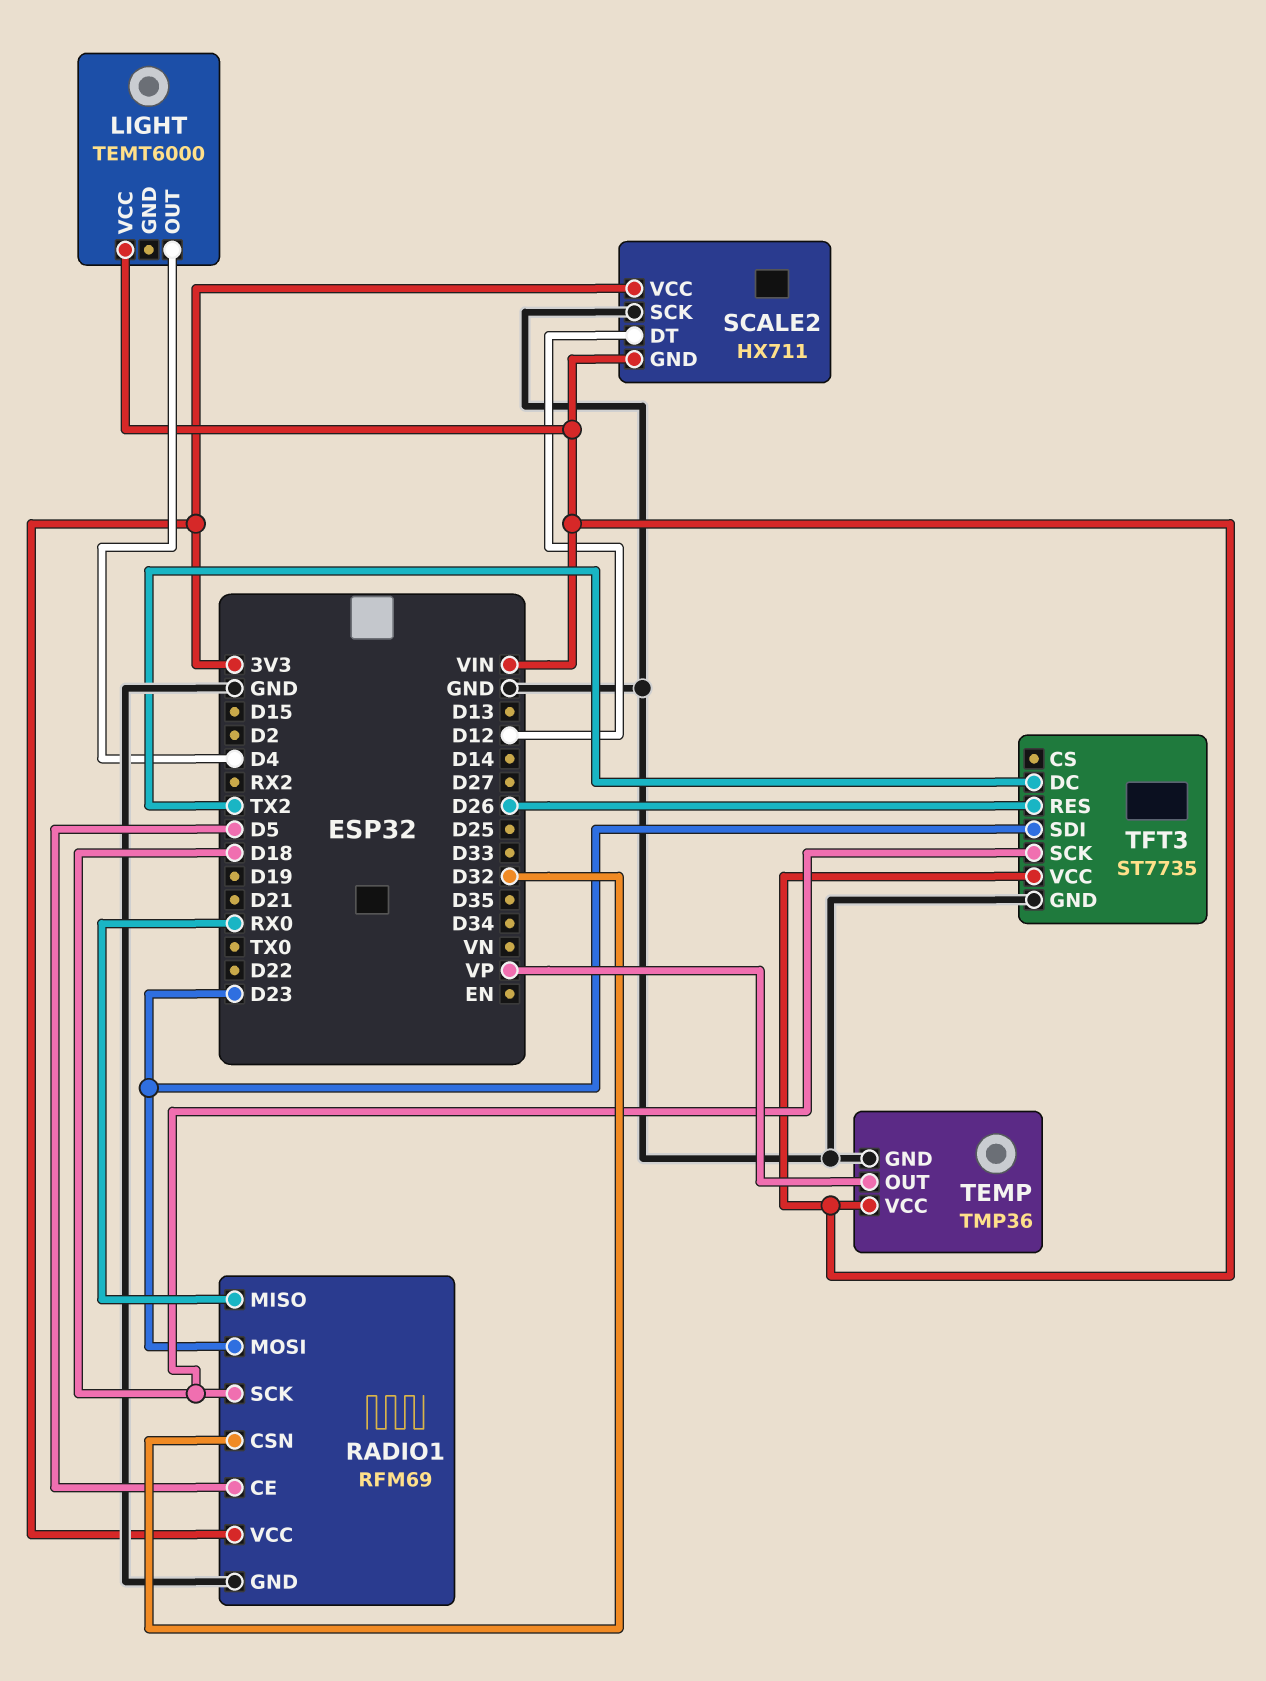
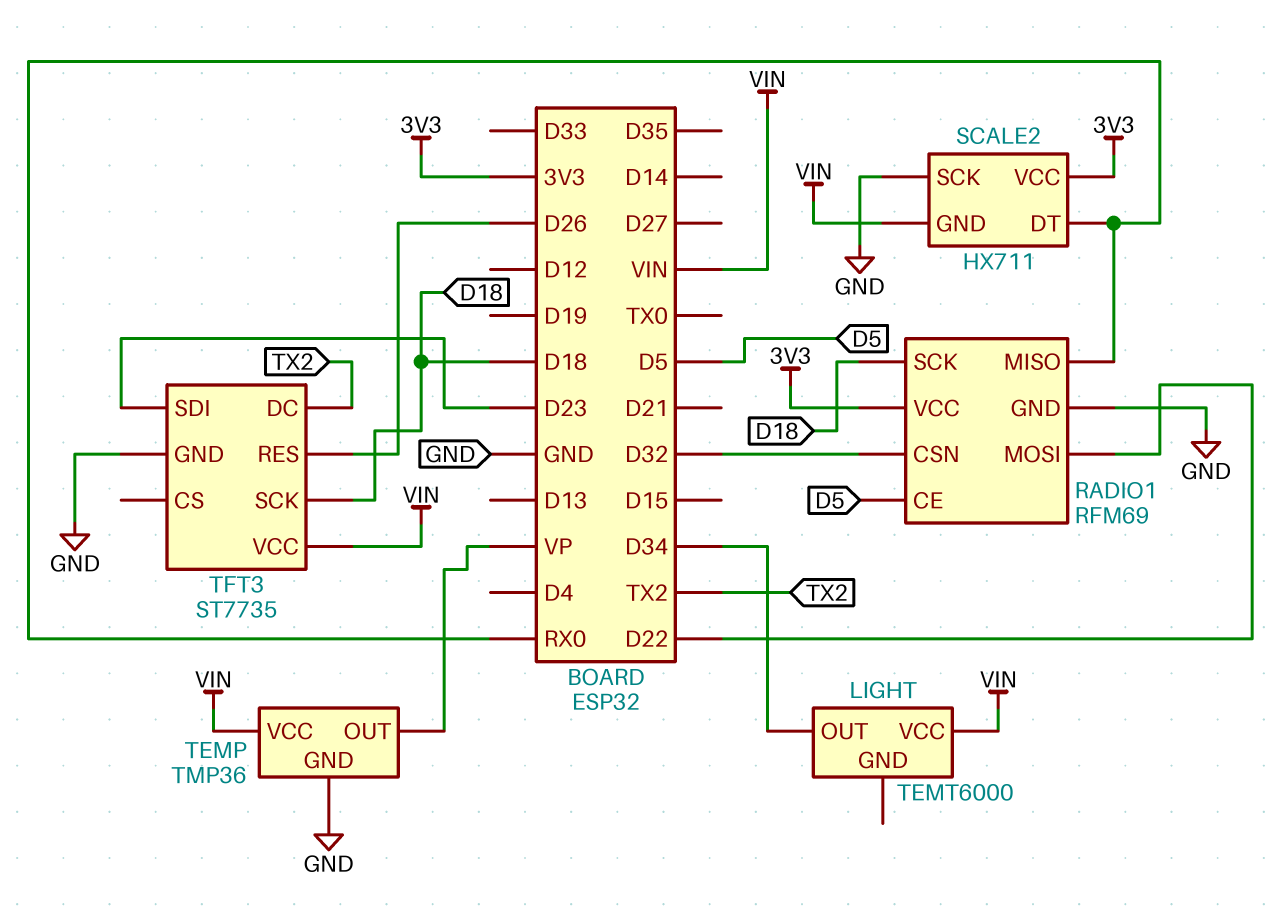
LIGHT pin OUT: D4 -> D34
RADIO1 pin MOSI: D23 -> D22
SCALE2 pin DT: D12 -> RX0

